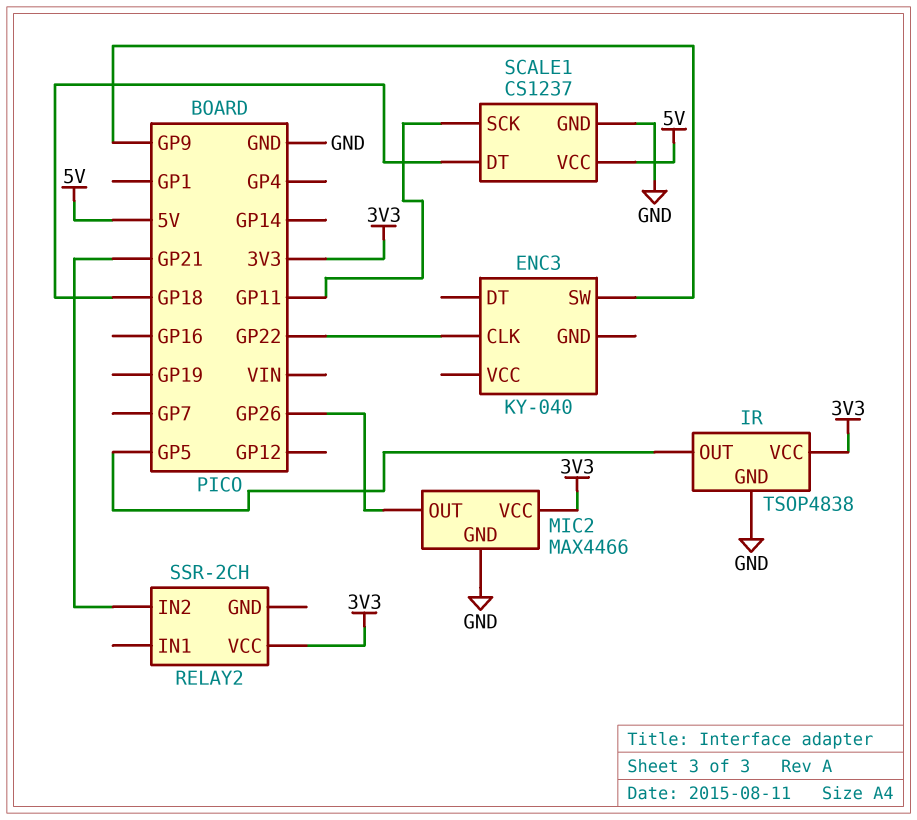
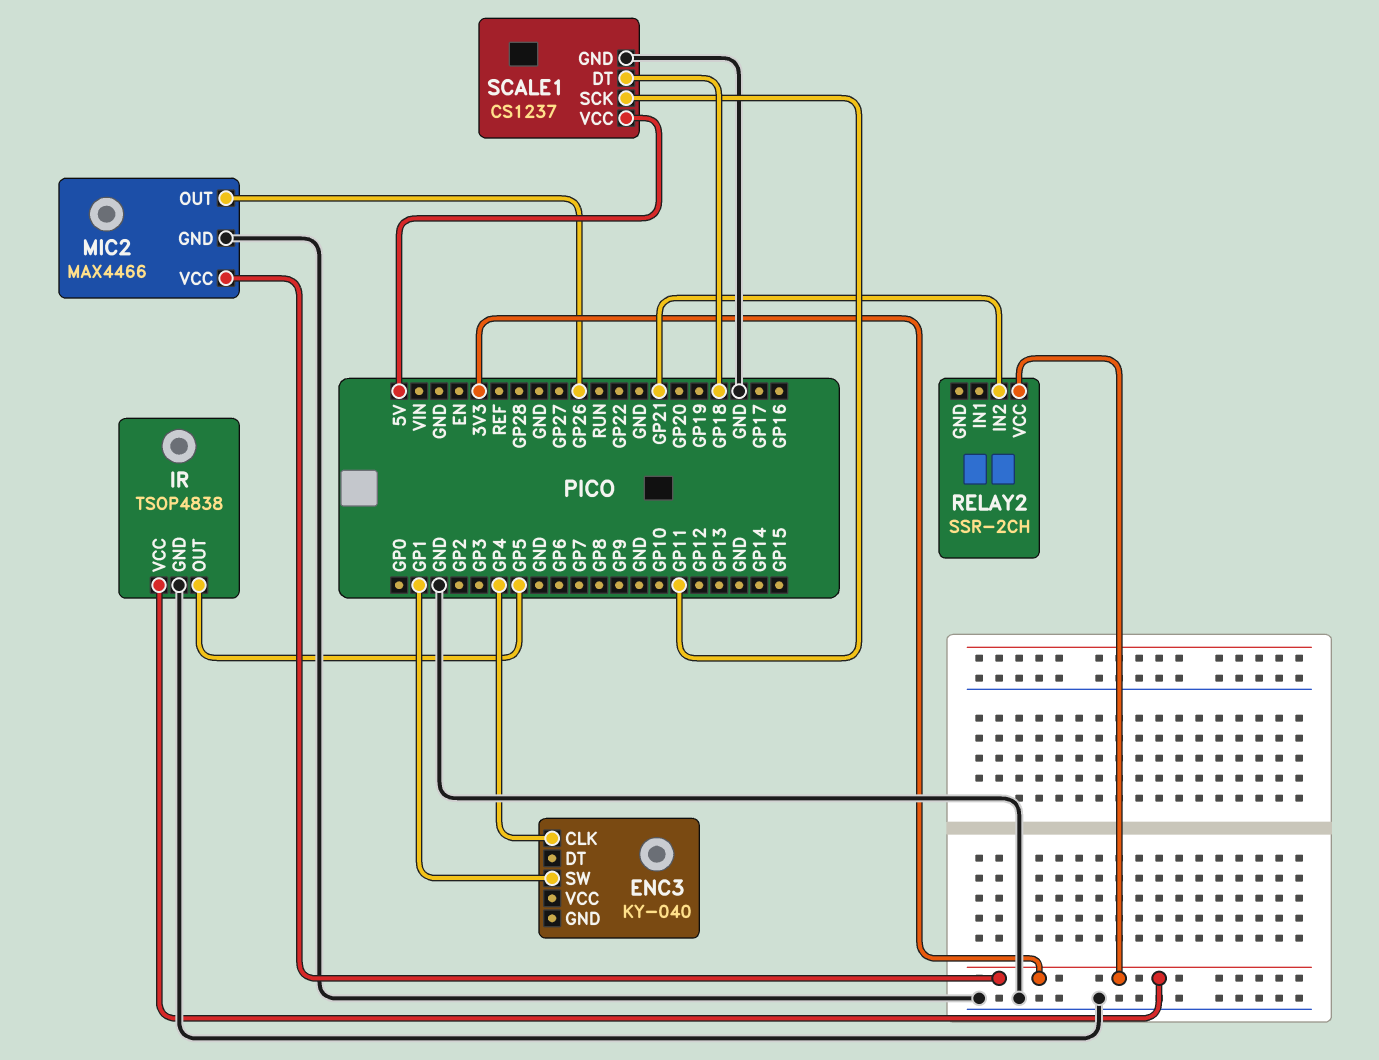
ENC3 pin CLK: GP22 -> GP4
ENC3 pin SW: GP9 -> GP1

